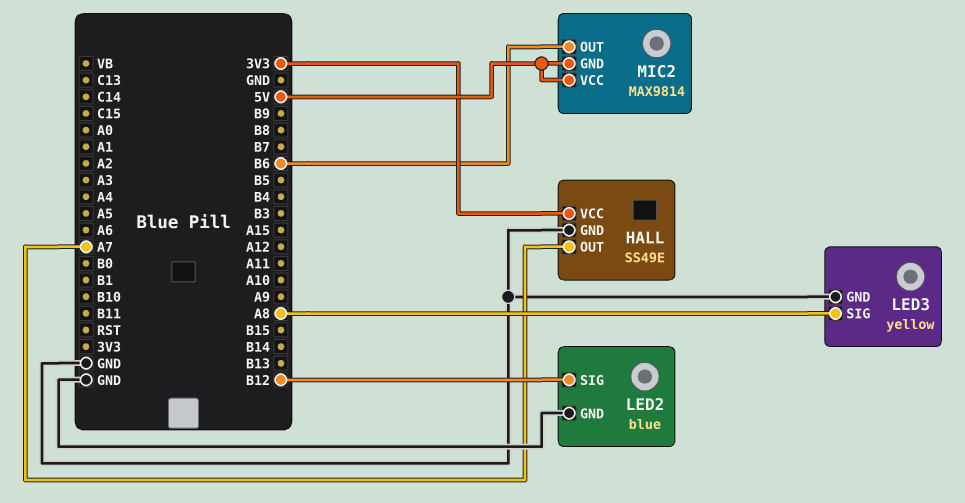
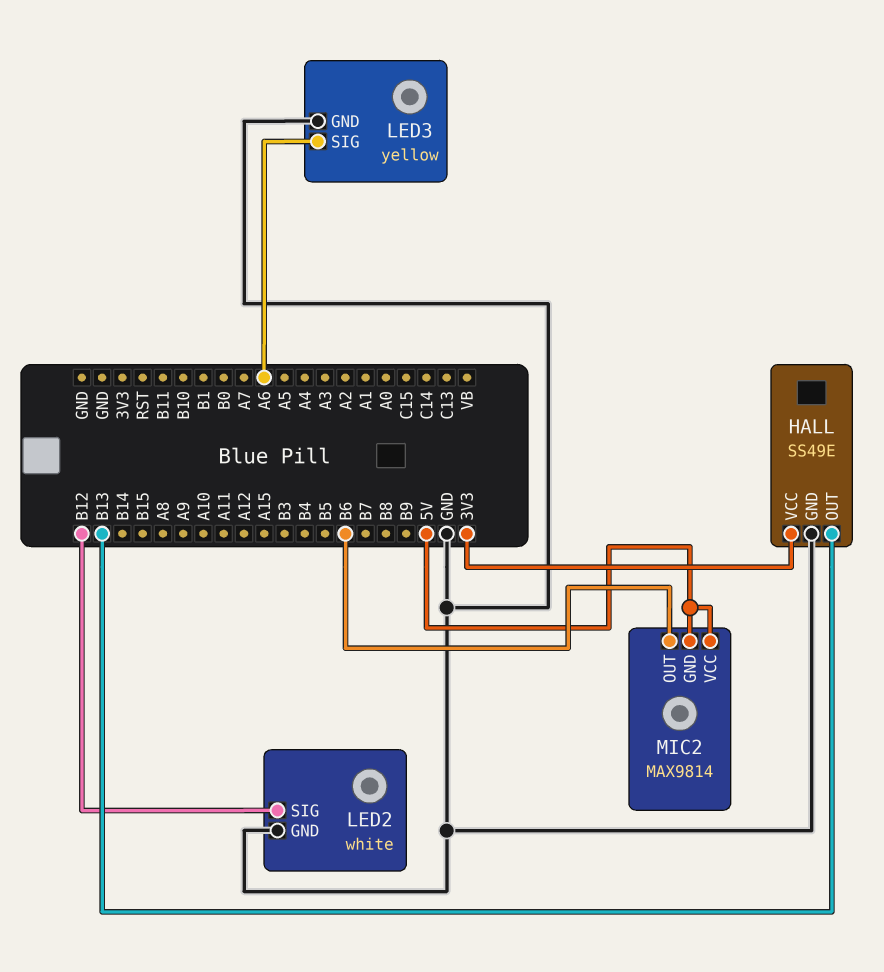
HALL pin OUT: A7 -> B13
LED2: blue -> white
LED3 pin SIG: A8 -> A6

